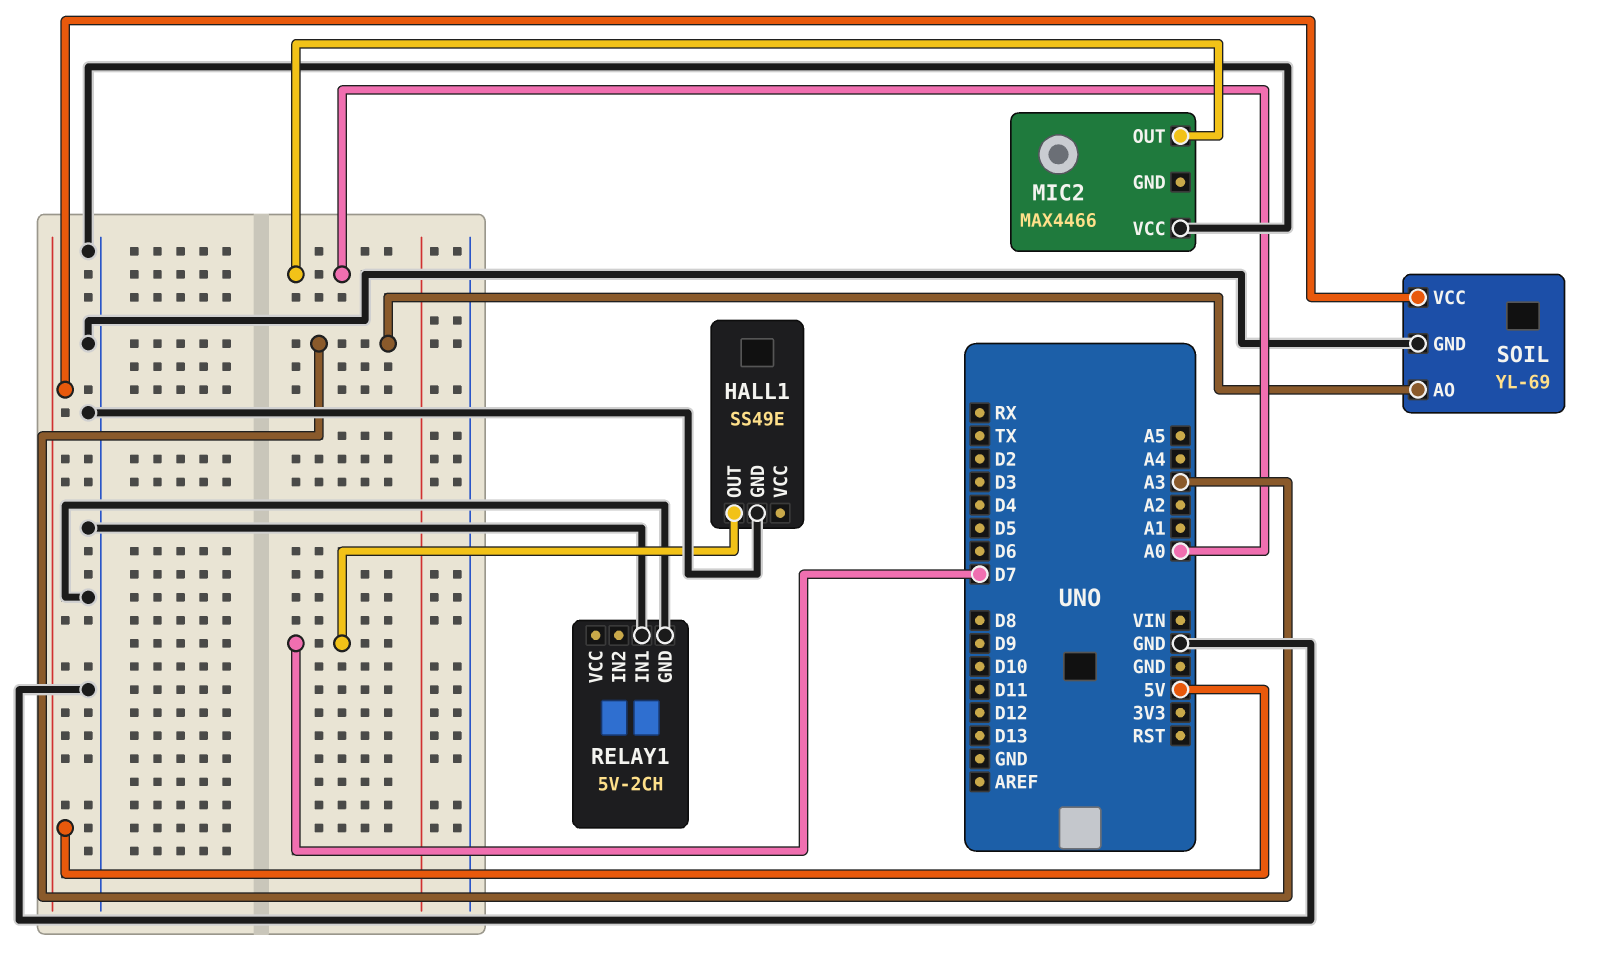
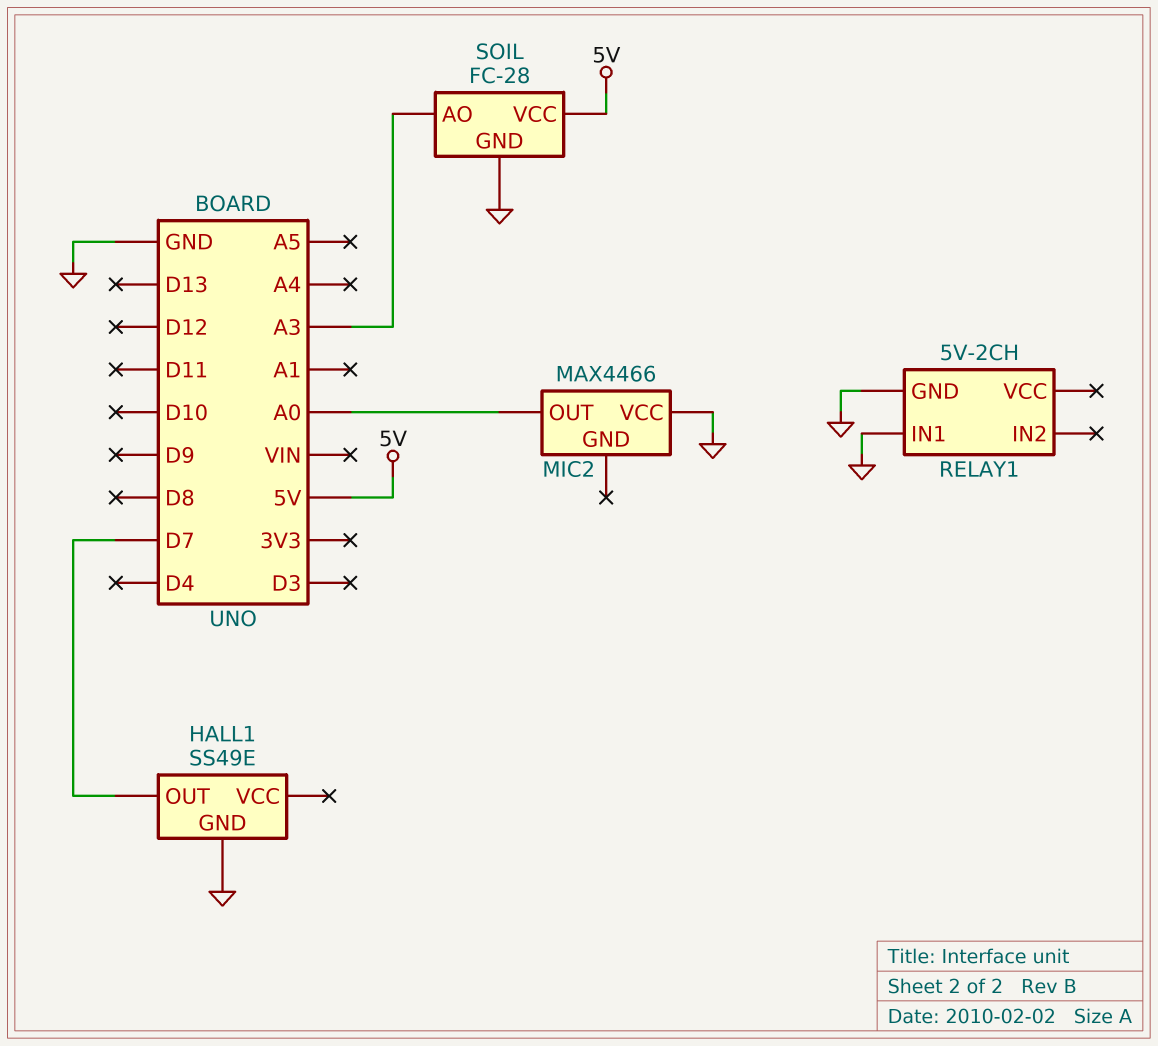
SOIL: YL-69 -> FC-28

